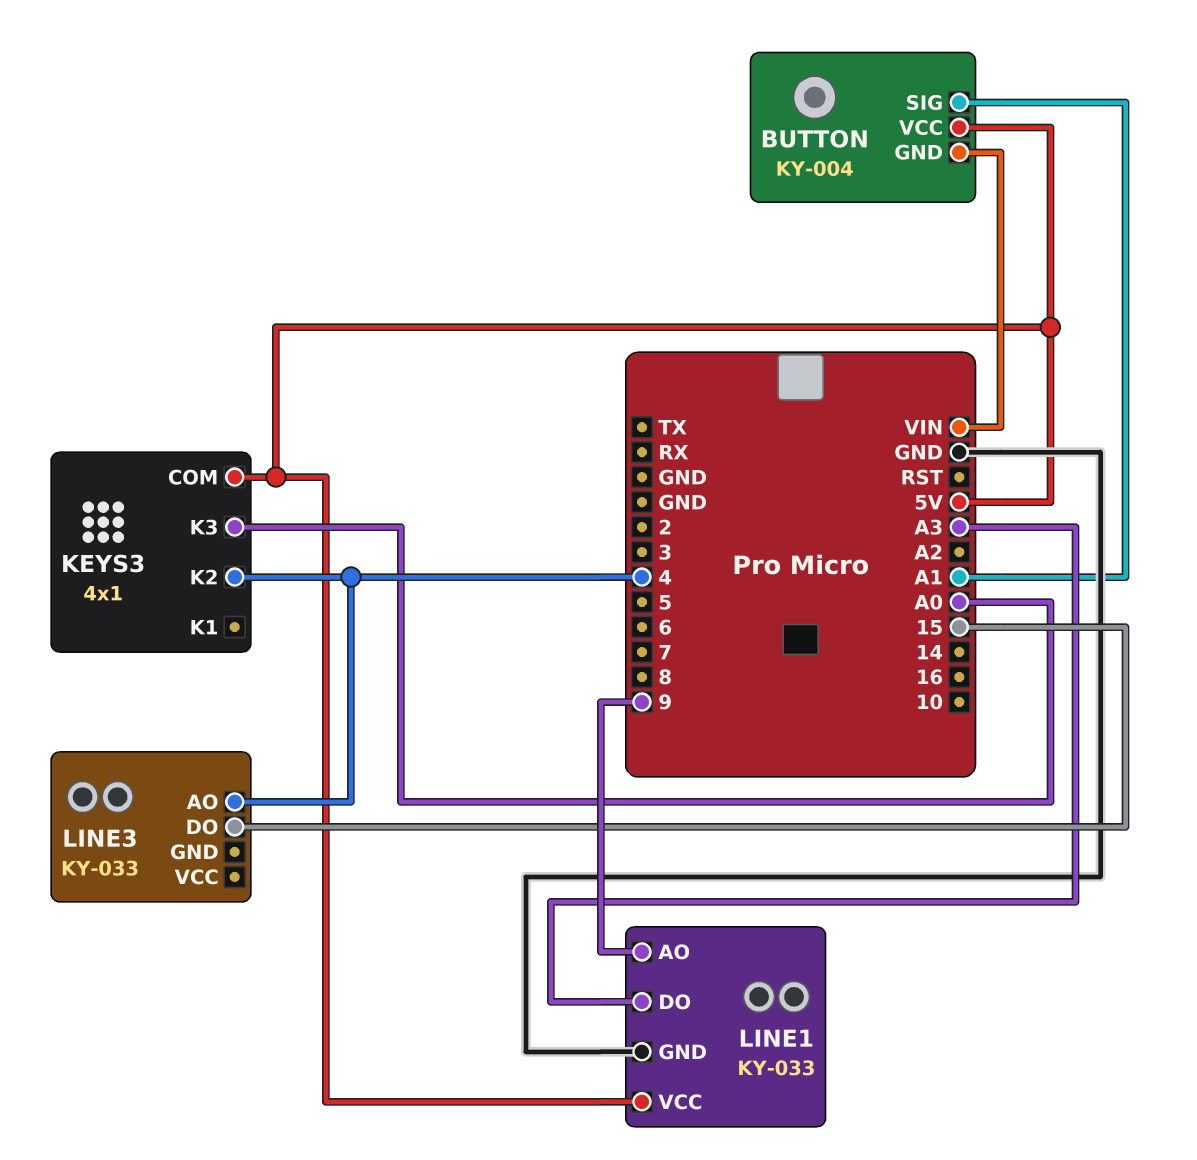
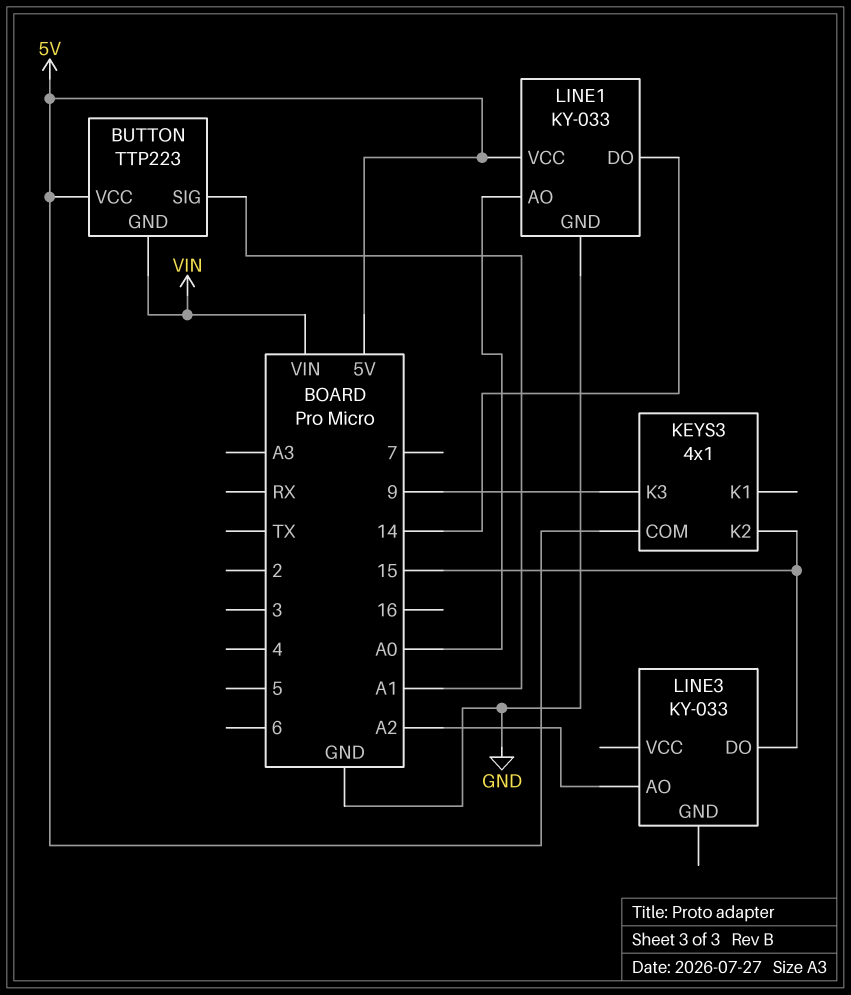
BUTTON: KY-004 -> TTP223
KEYS3 pin K2: 4 -> 15
KEYS3 pin K3: A0 -> 9
LINE1 pin AO: 9 -> A0
LINE1 pin DO: A3 -> 14
LINE3 pin AO: 4 -> A2

